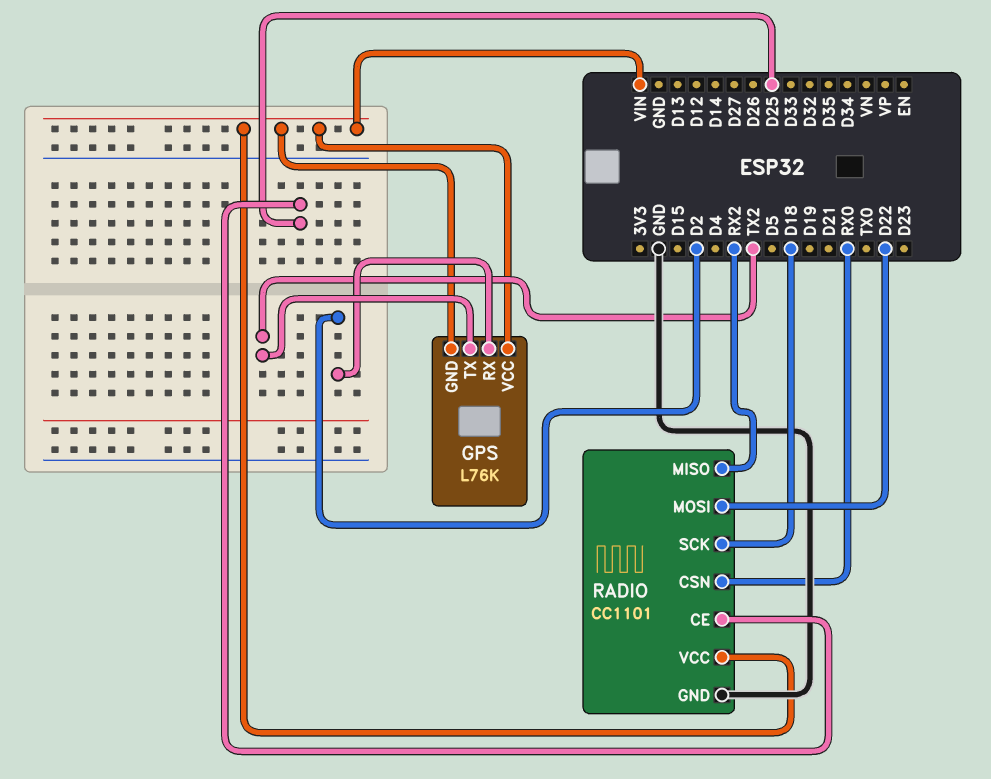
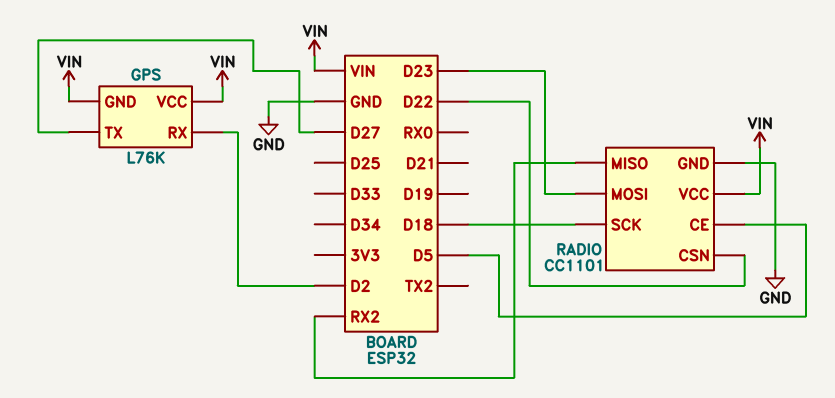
GPS pin TX: TX2 -> D27
RADIO pin CE: D25 -> D5
RADIO pin CSN: RX0 -> D22
RADIO pin MOSI: D22 -> D23

